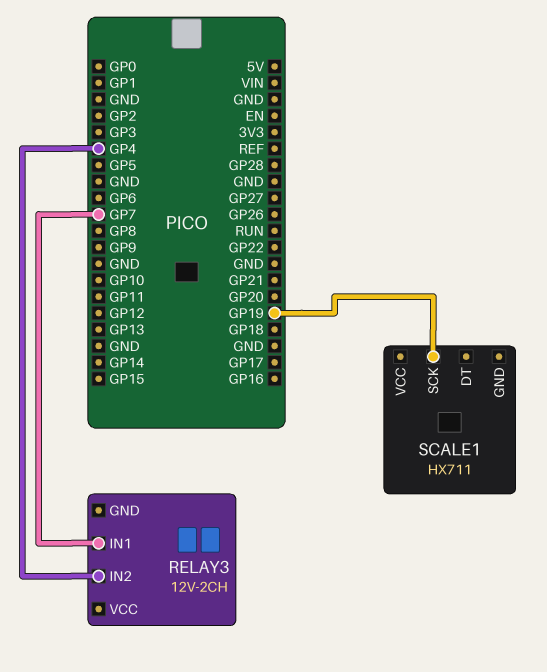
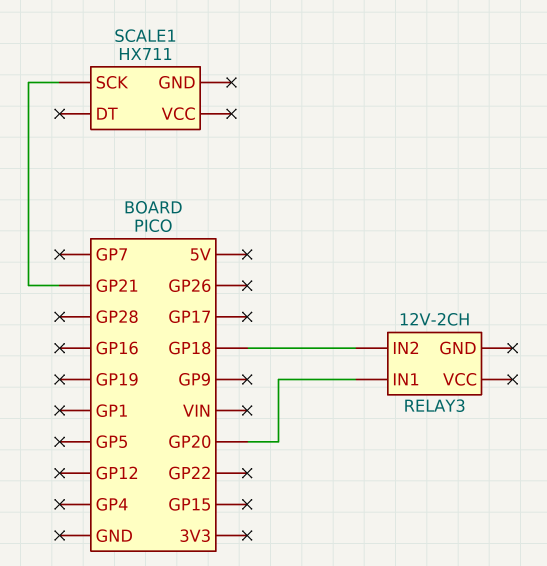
RELAY3 pin IN1: GP7 -> GP20
RELAY3 pin IN2: GP4 -> GP18
SCALE1 pin SCK: GP19 -> GP21

